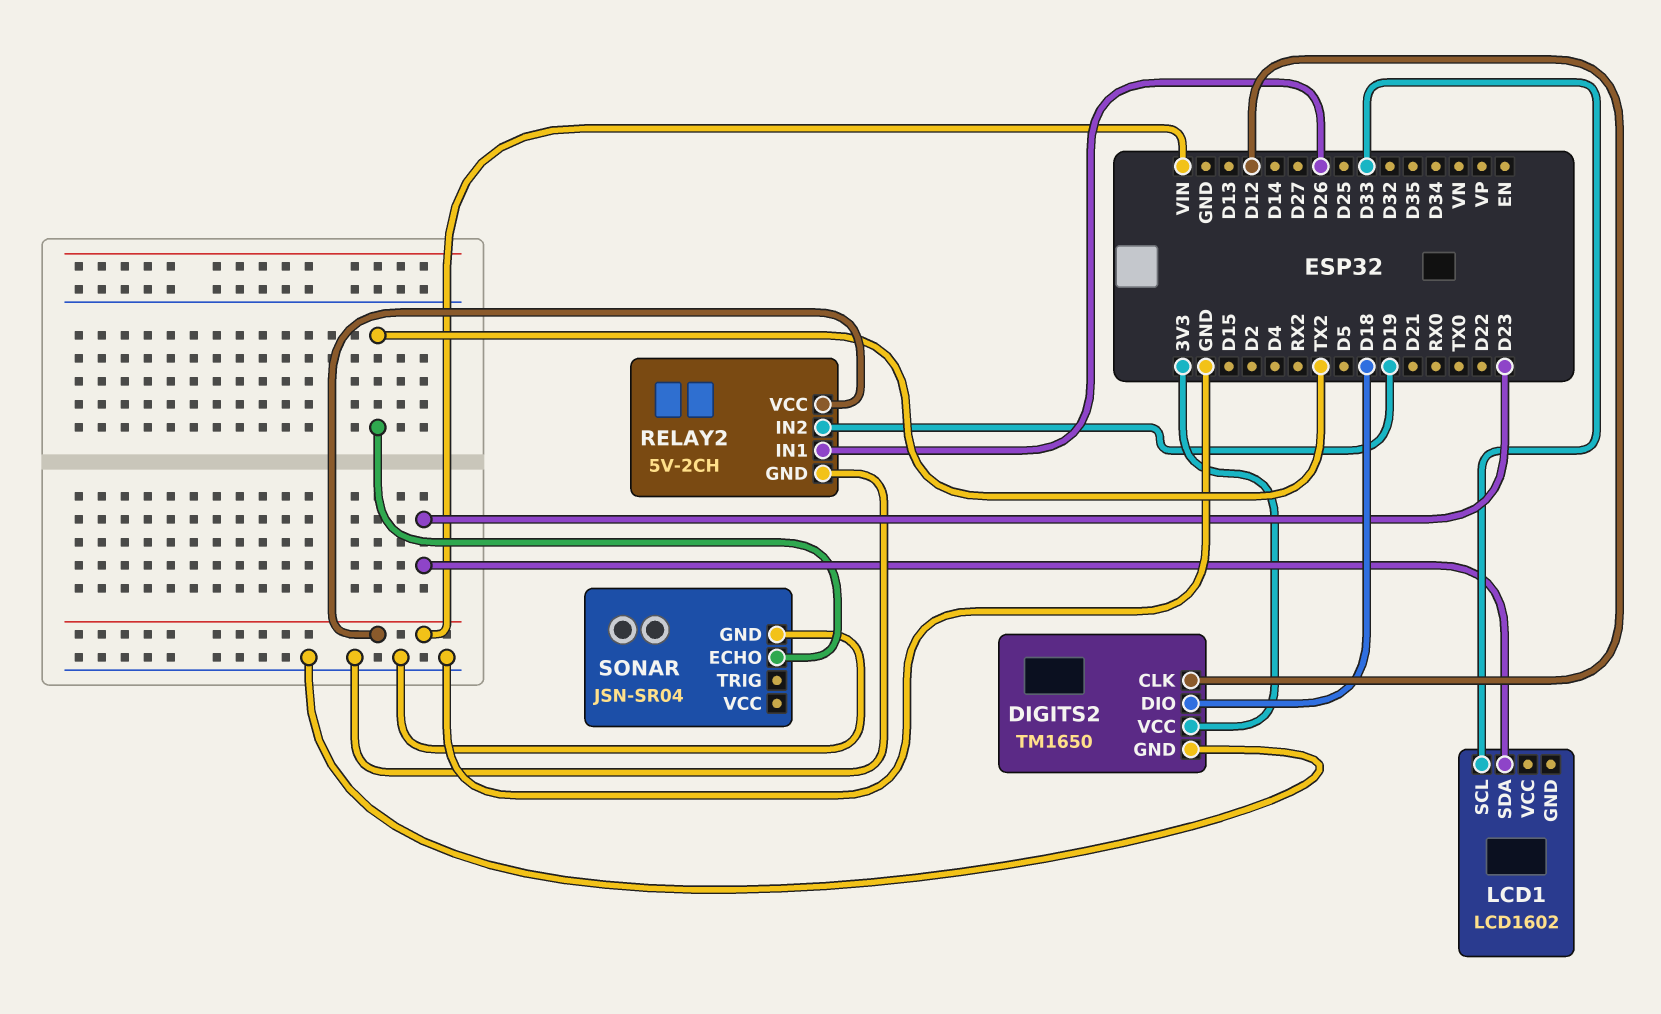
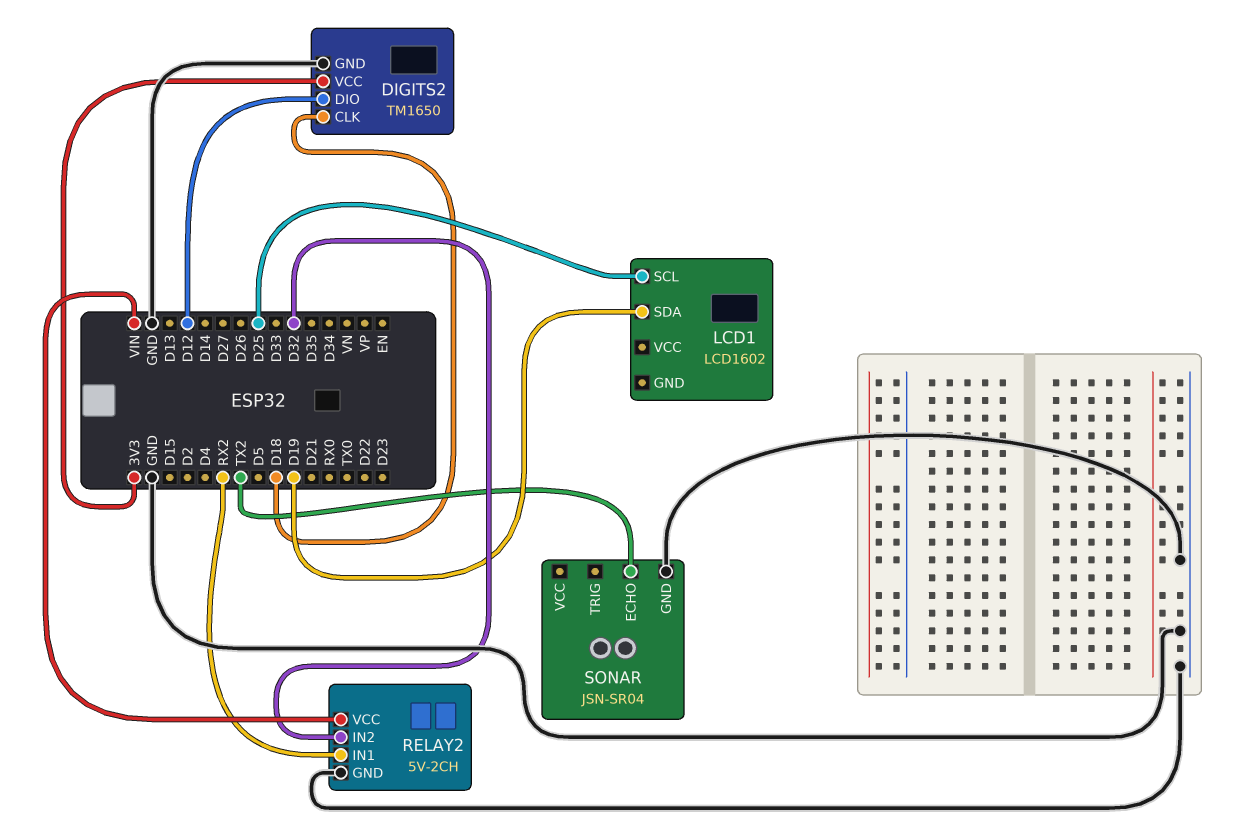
DIGITS2 pin CLK: D12 -> D18
DIGITS2 pin DIO: D18 -> D12
LCD1 pin SCL: D33 -> D25
LCD1 pin SDA: D23 -> D19
RELAY2 pin IN1: D26 -> RX2
RELAY2 pin IN2: D19 -> D32

